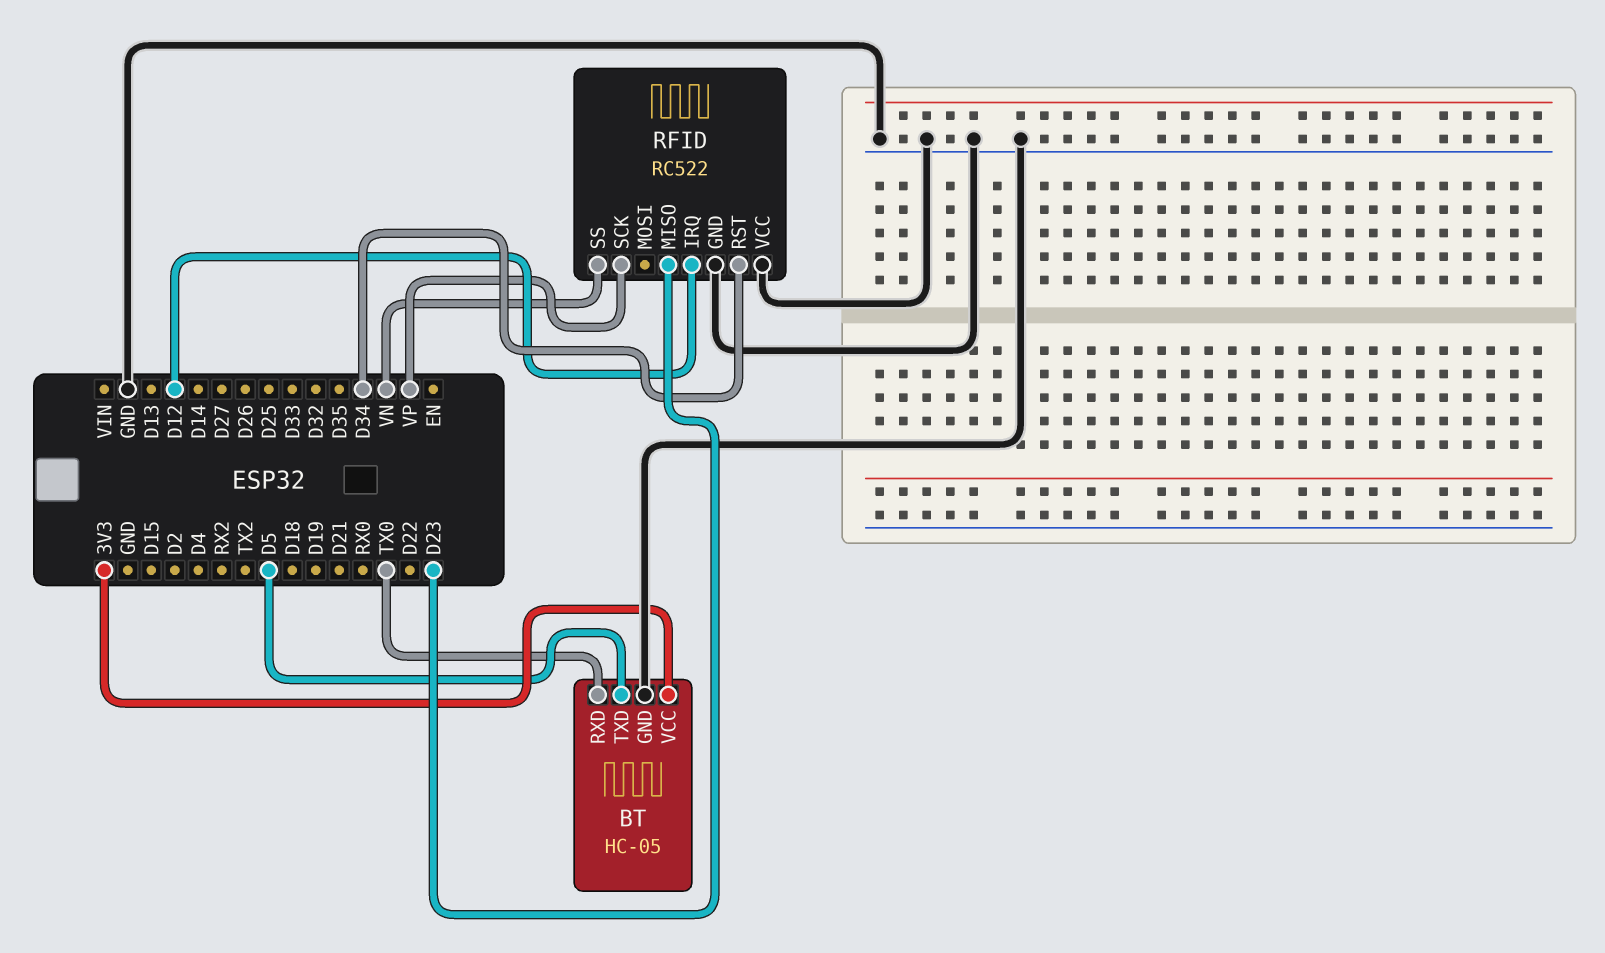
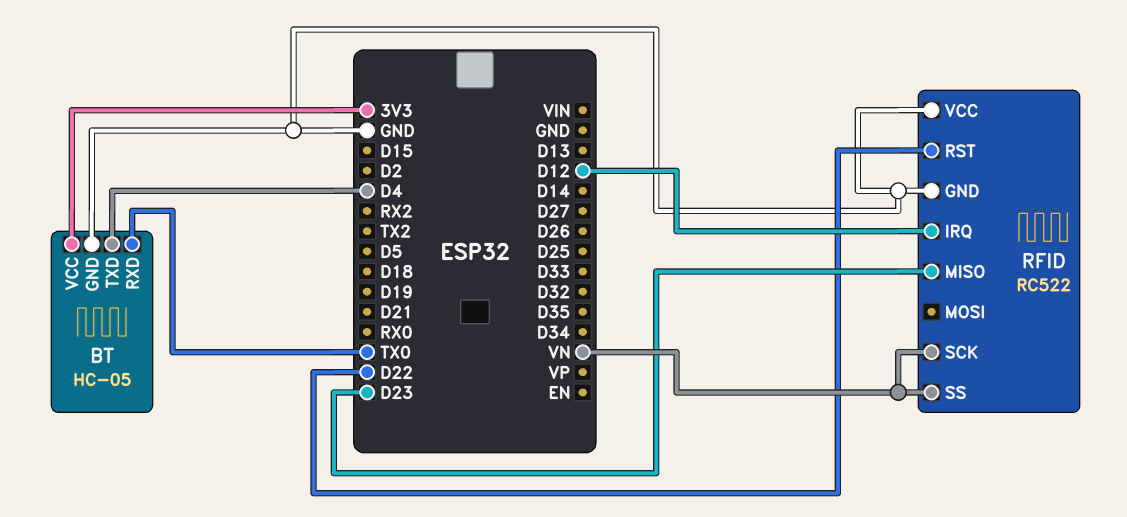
BT pin TXD: D5 -> D4
RFID pin RST: D34 -> D22
RFID pin SCK: VP -> VN

